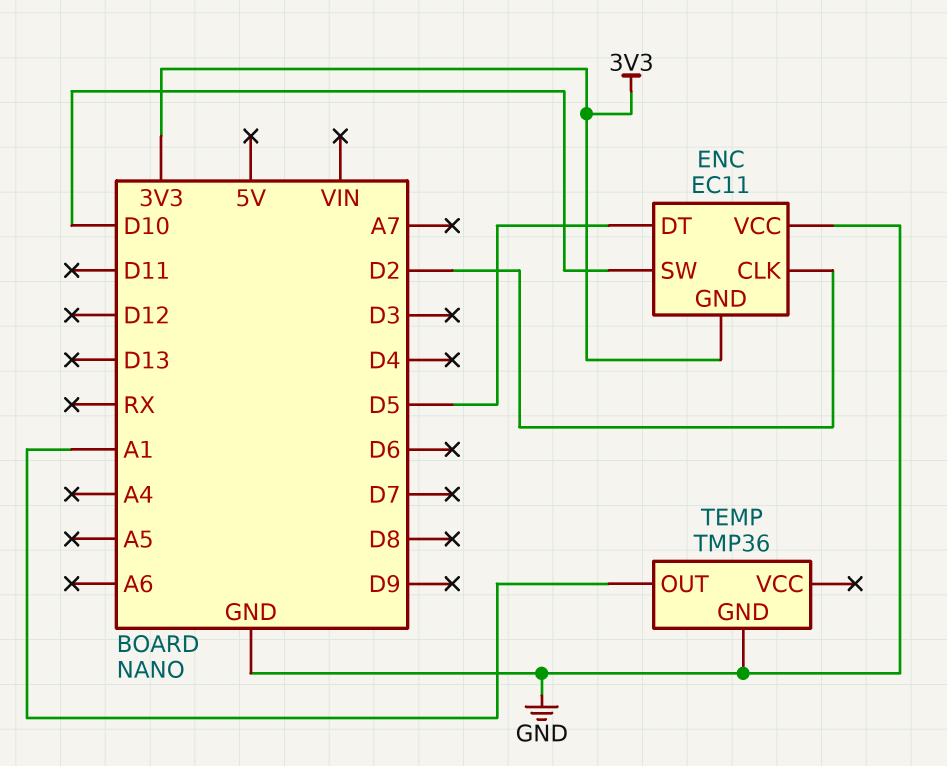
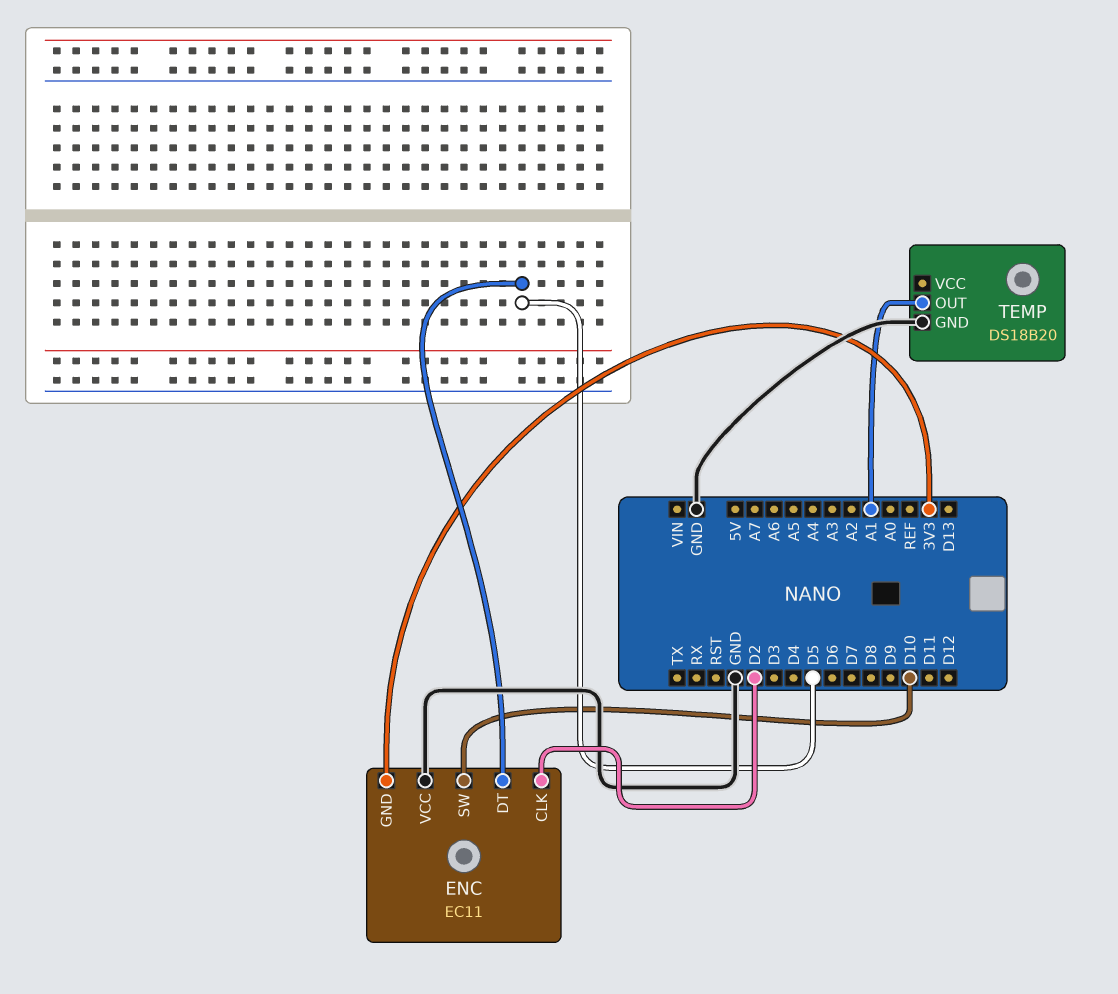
TEMP: TMP36 -> DS18B20

